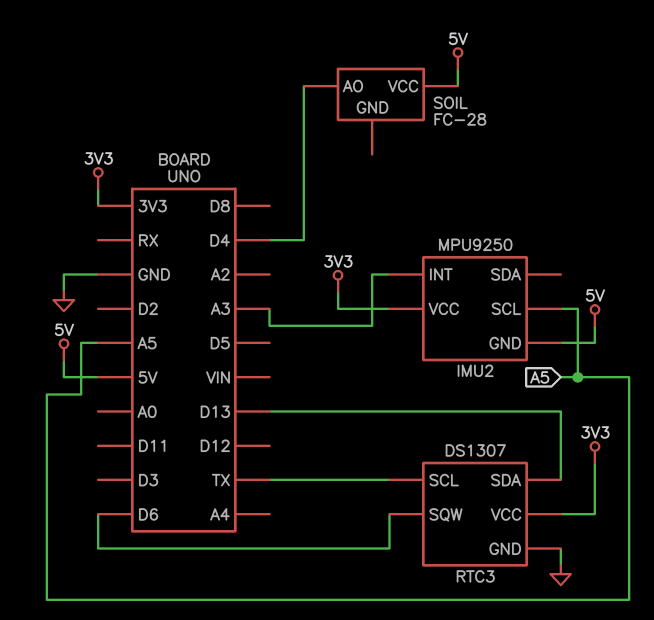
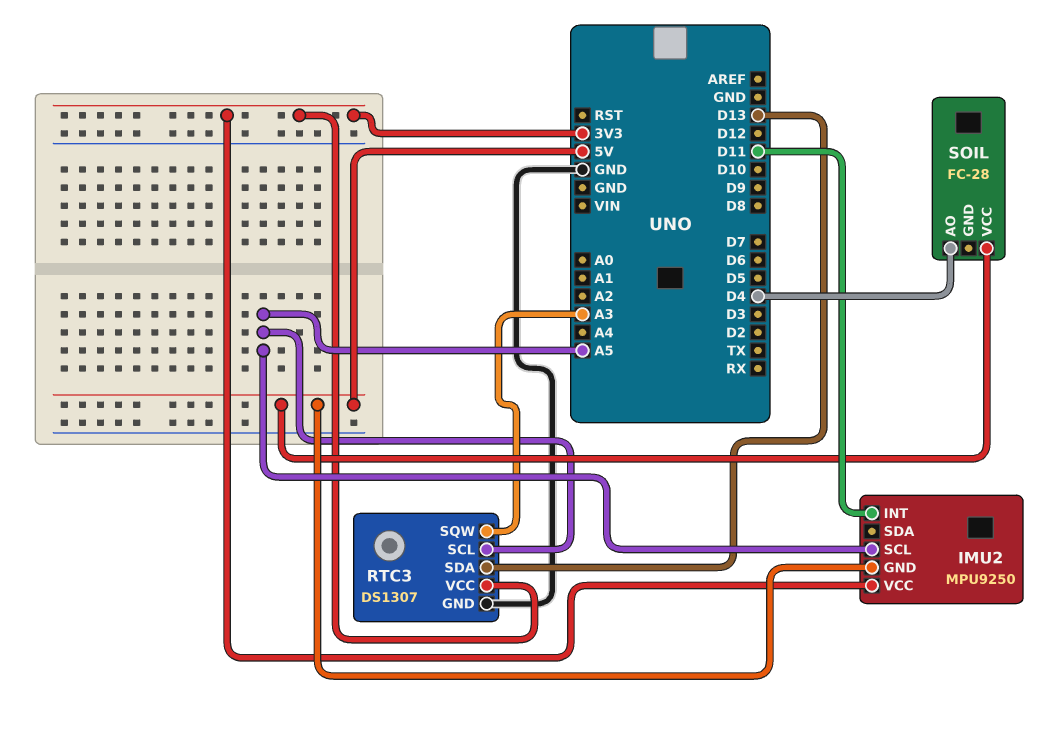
IMU2 pin INT: A3 -> D11
RTC3 pin SCL: TX -> A5
RTC3 pin SQW: D6 -> A3

